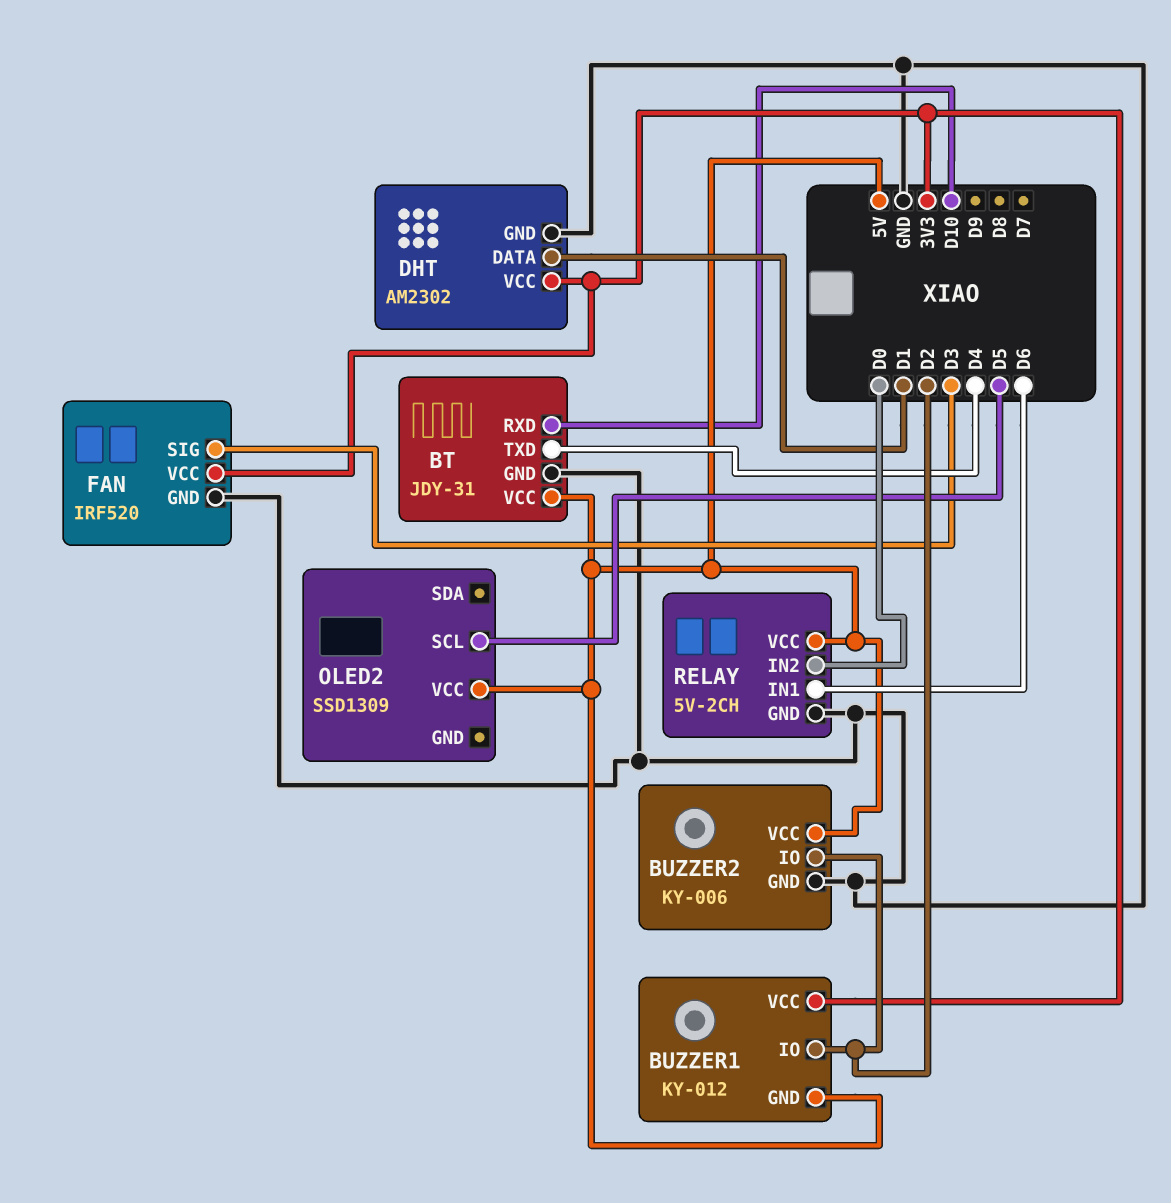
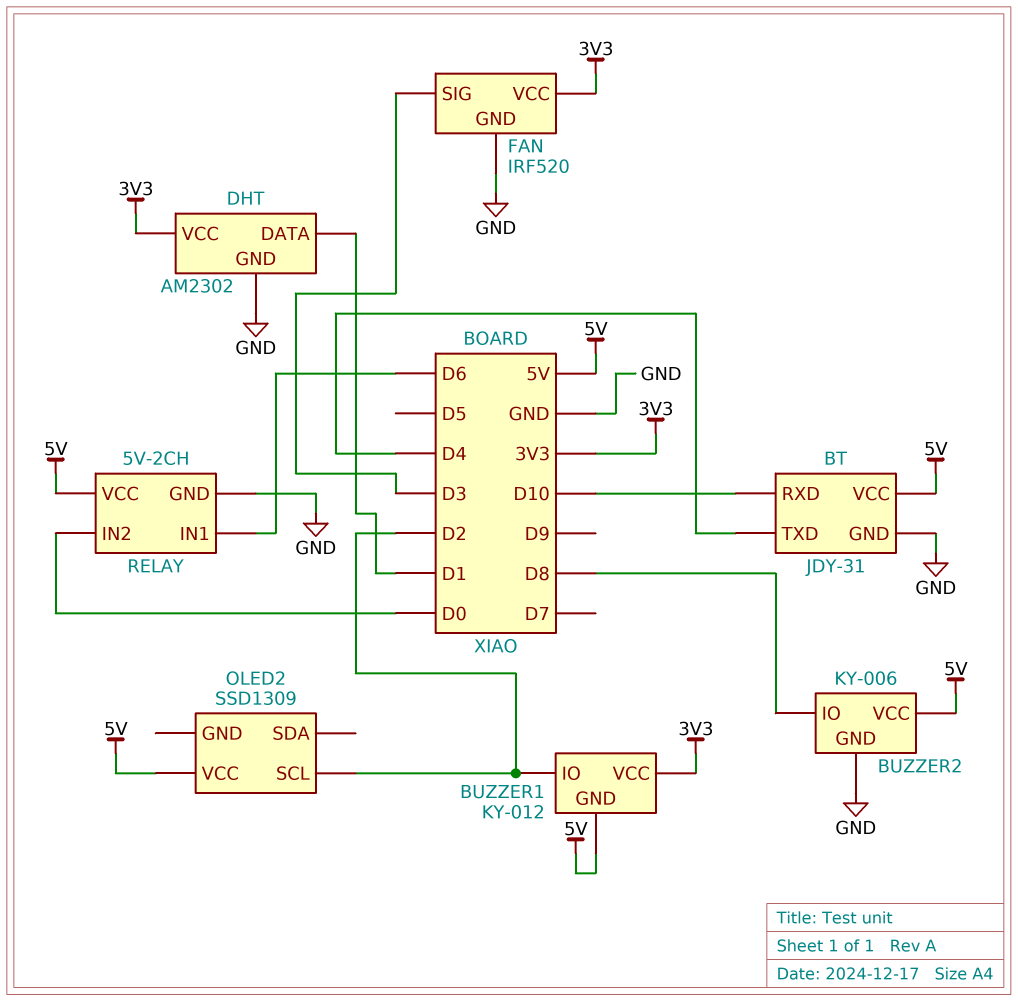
BUZZER2 pin IO: D2 -> D8
OLED2 pin SCL: D5 -> D2

